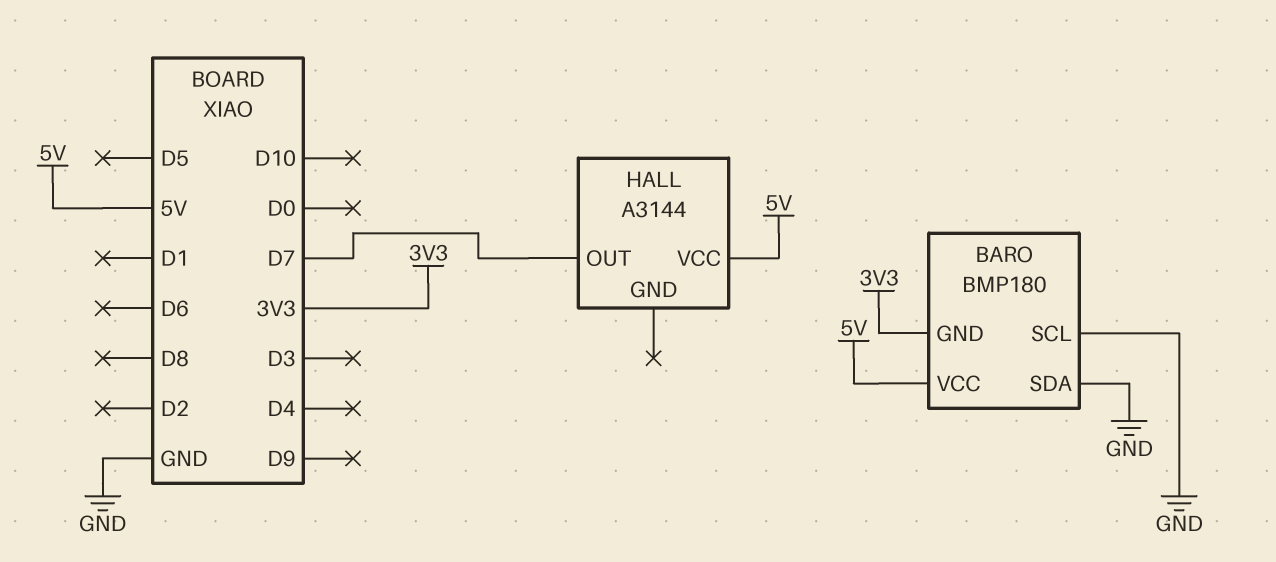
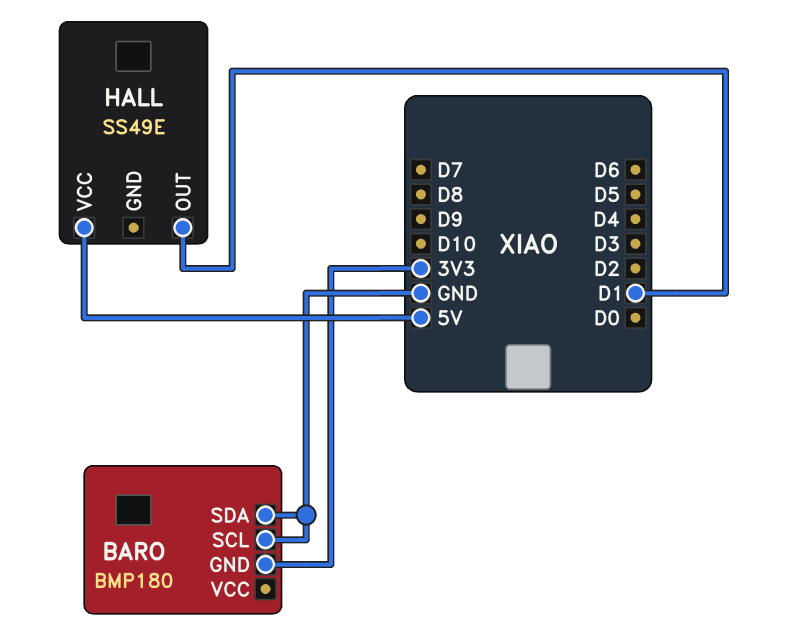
BARO pin VCC: 5V -> none
HALL: A3144 -> SS49E
HALL pin OUT: D7 -> D1

